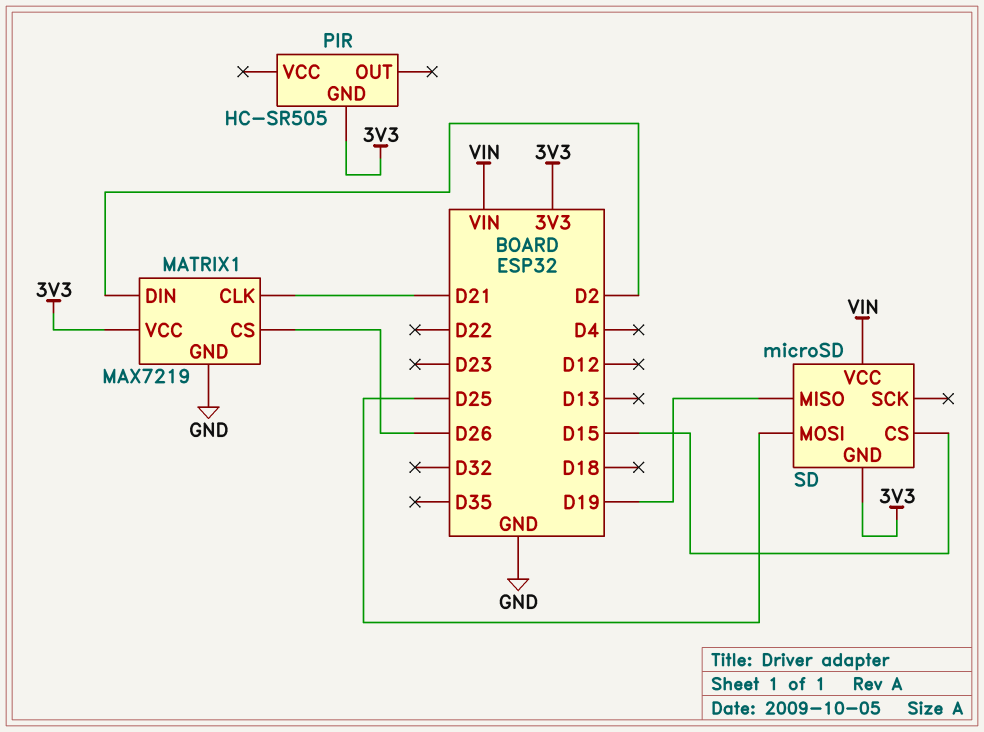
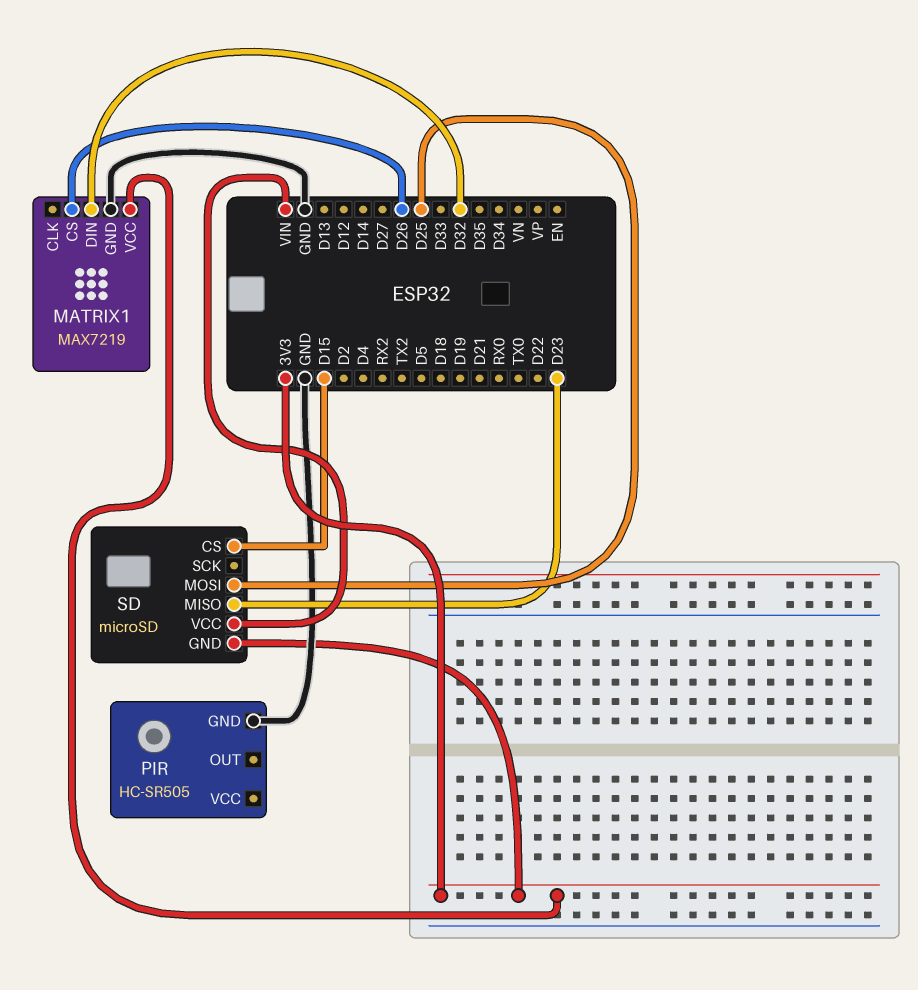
MATRIX1 pin CLK: D21 -> none
MATRIX1 pin DIN: D2 -> D32
PIR pin GND: 3V3 -> GND
SD pin MISO: D19 -> D23

